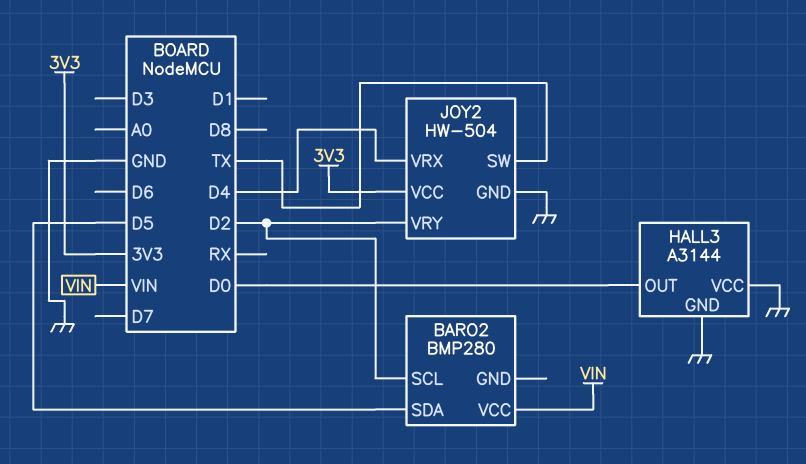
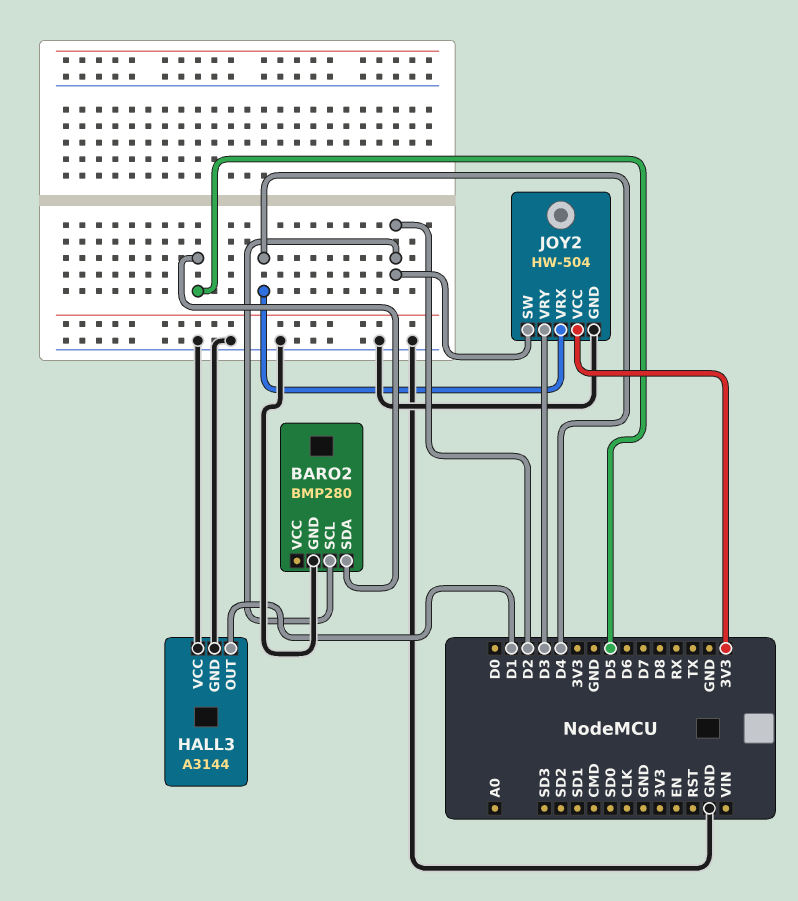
BARO2 pin GND: none -> GND
BARO2 pin VCC: VIN -> none
HALL3 pin OUT: D0 -> D1
JOY2 pin SW: TX -> D2
JOY2 pin VRY: D2 -> D3

